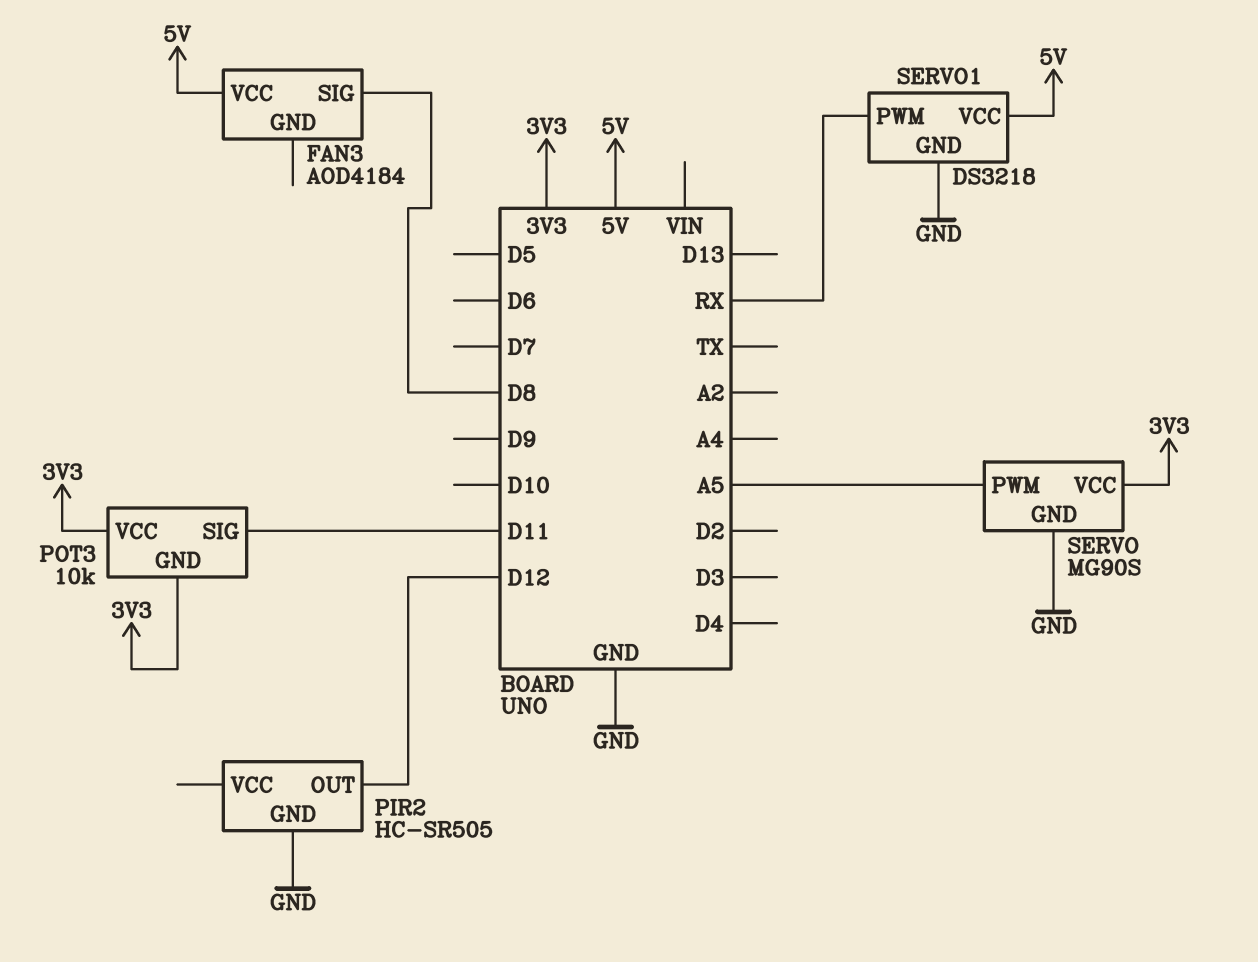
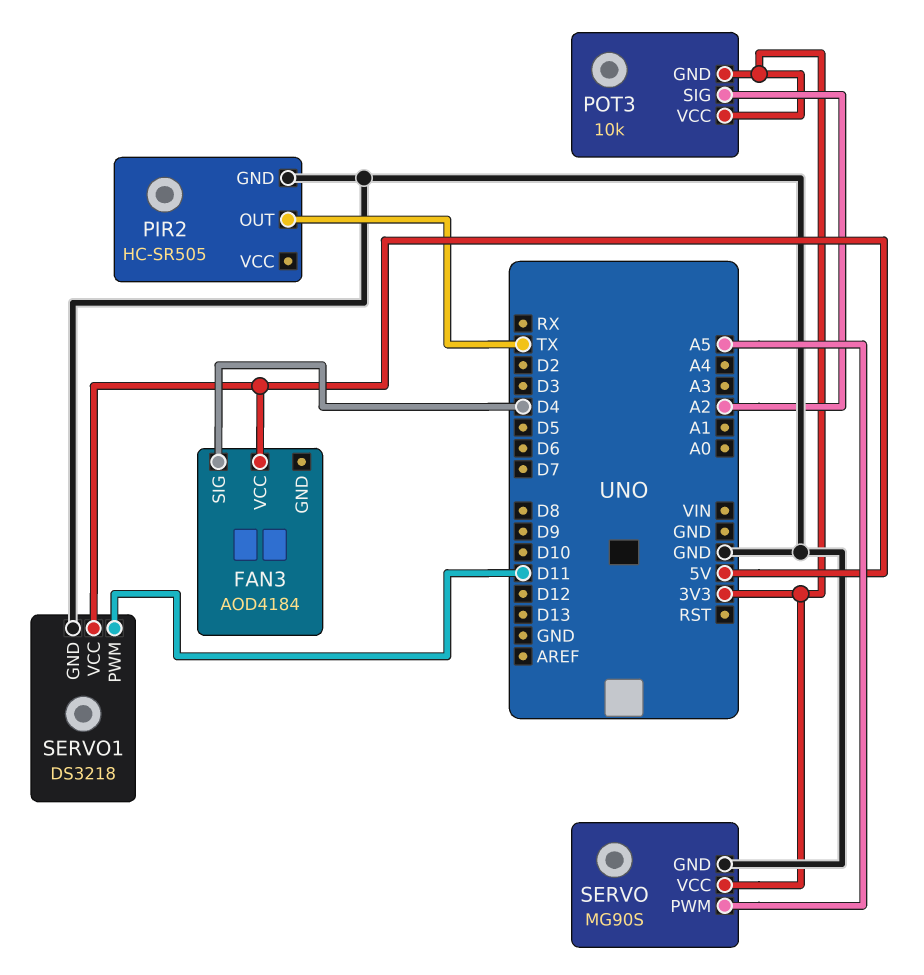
FAN3 pin SIG: D8 -> D4
PIR2 pin OUT: D12 -> TX
POT3 pin SIG: D11 -> A2
SERVO1 pin PWM: RX -> D11

